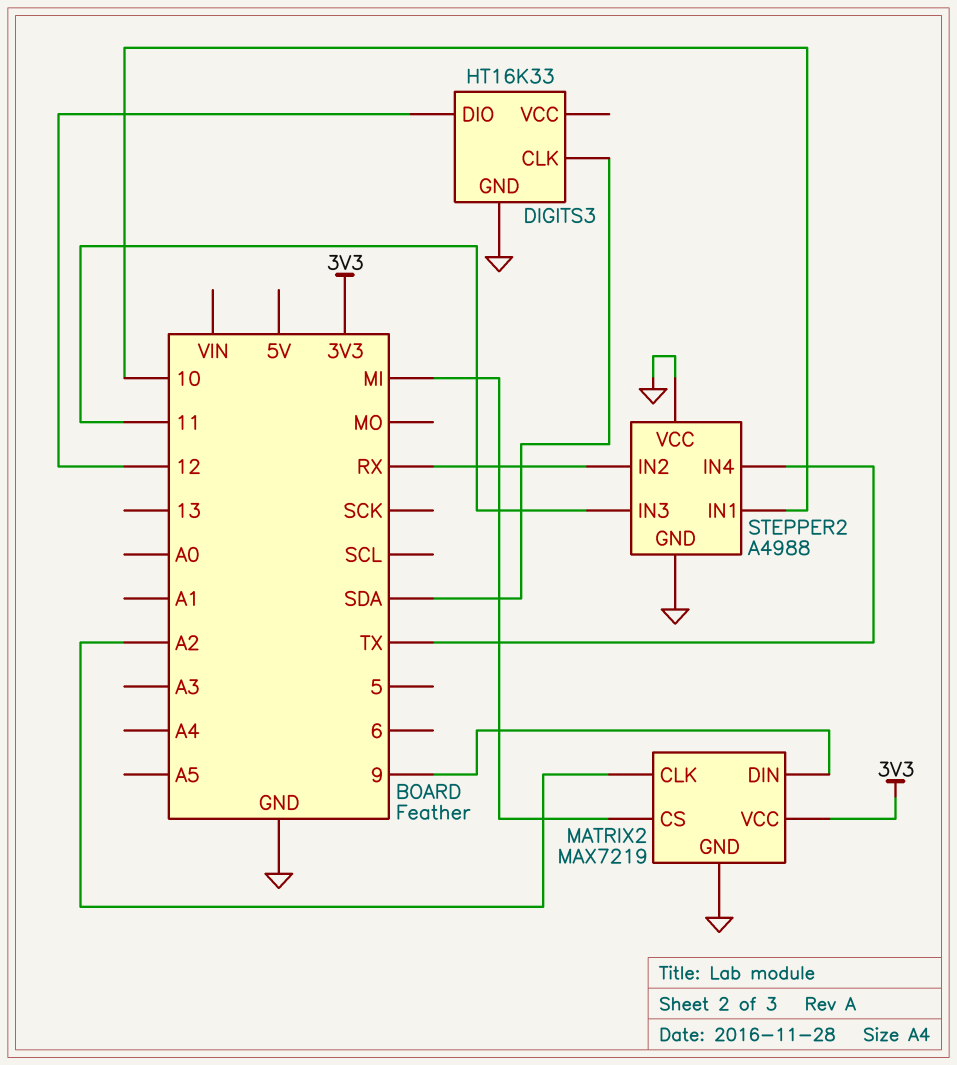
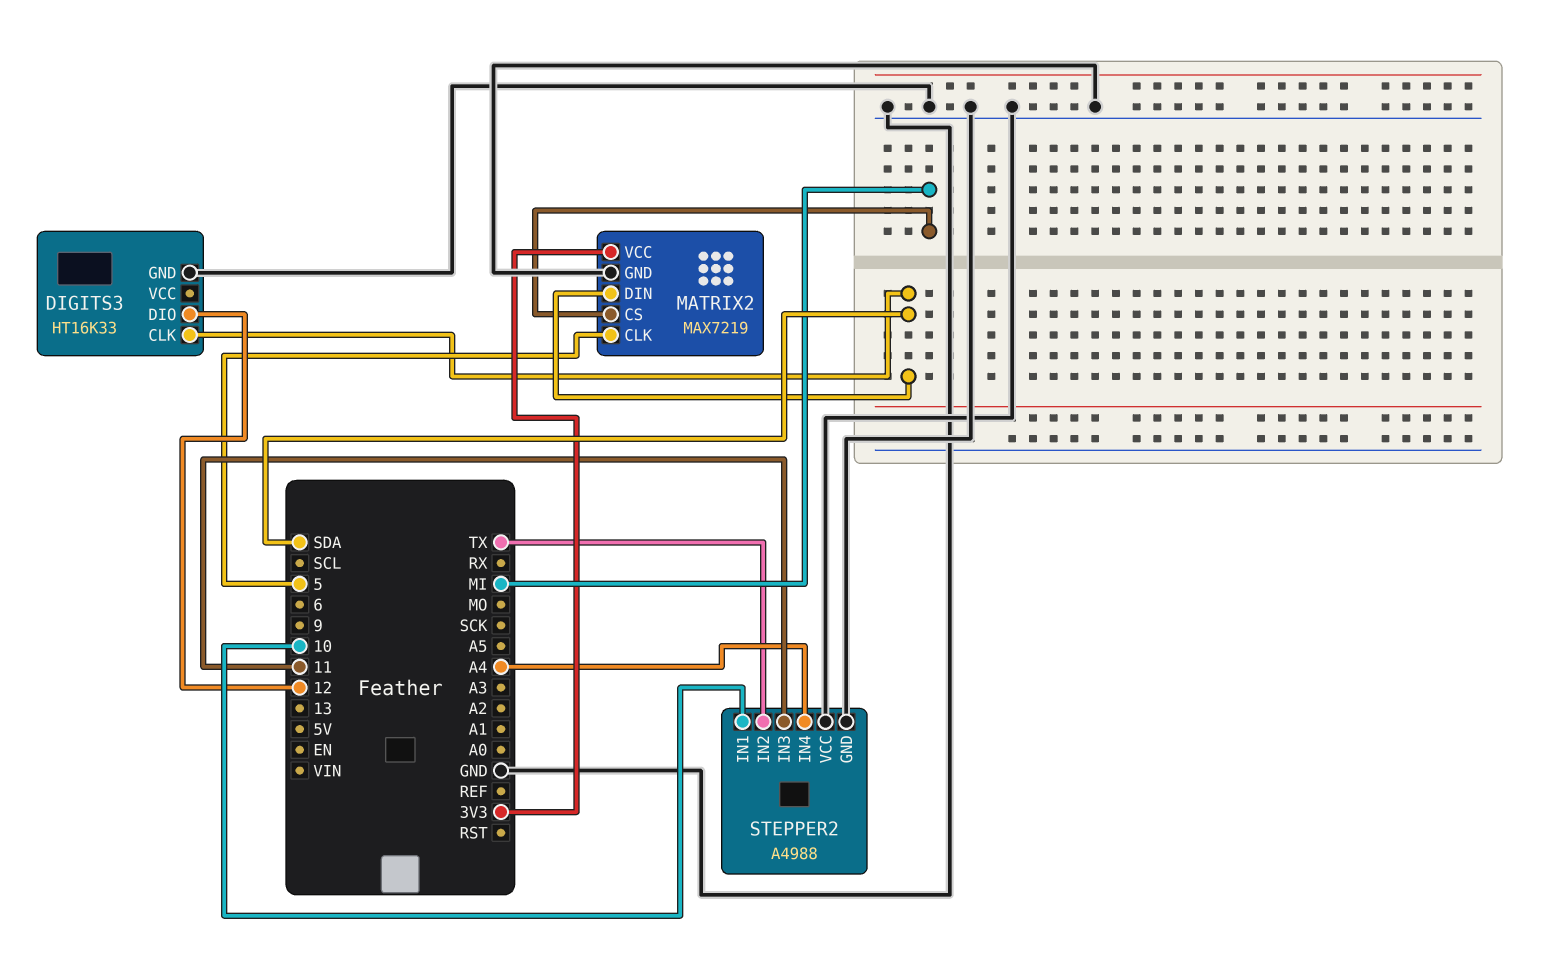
MATRIX2 pin CLK: A2 -> 5
MATRIX2 pin DIN: 9 -> SDA
STEPPER2 pin IN2: RX -> TX
STEPPER2 pin IN4: TX -> A4

